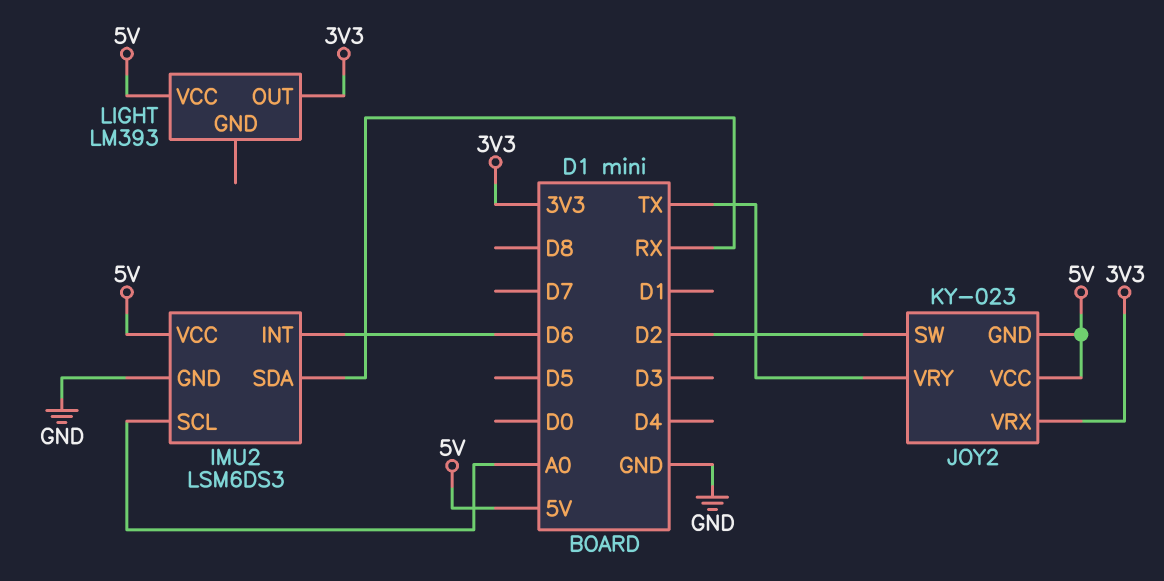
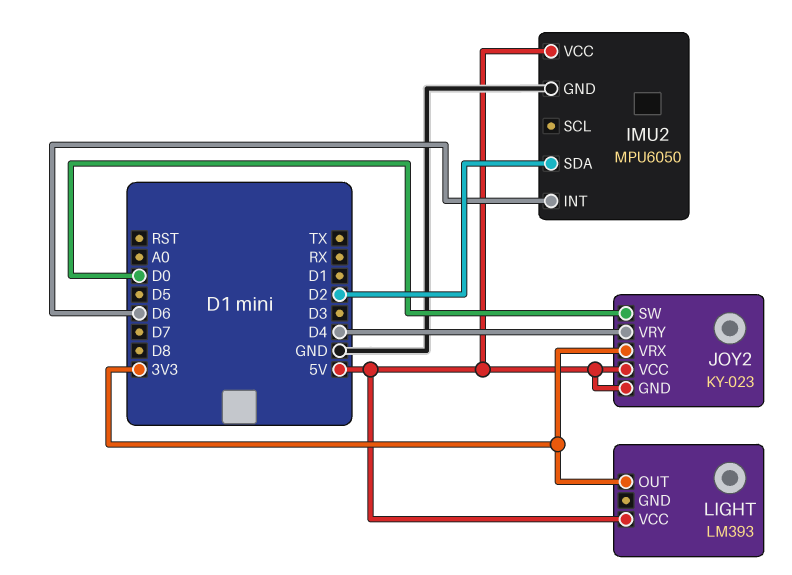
IMU2: LSM6DS3 -> MPU6050
IMU2 pin SCL: A0 -> none
IMU2 pin SDA: RX -> D2
JOY2 pin SW: D2 -> D0
JOY2 pin VRY: TX -> D4

